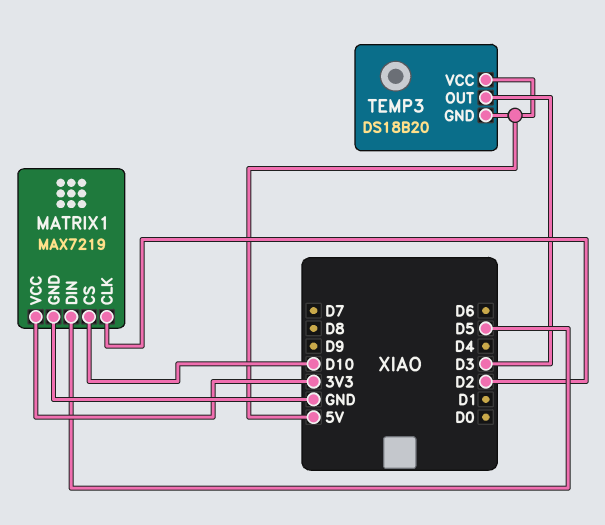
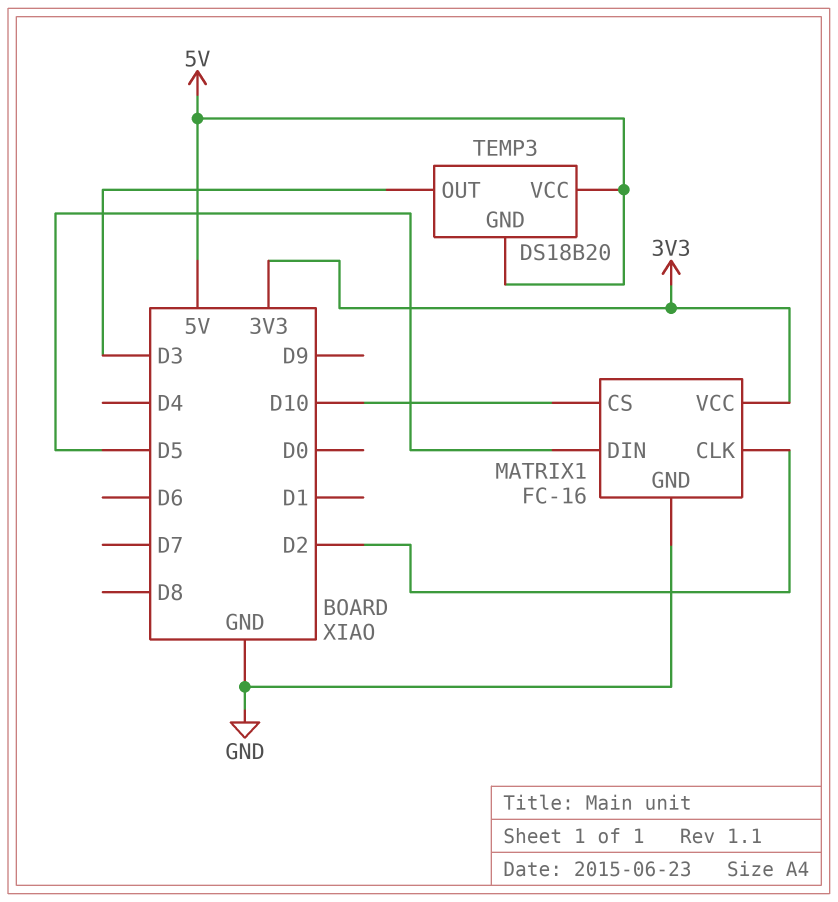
MATRIX1: MAX7219 -> FC-16

